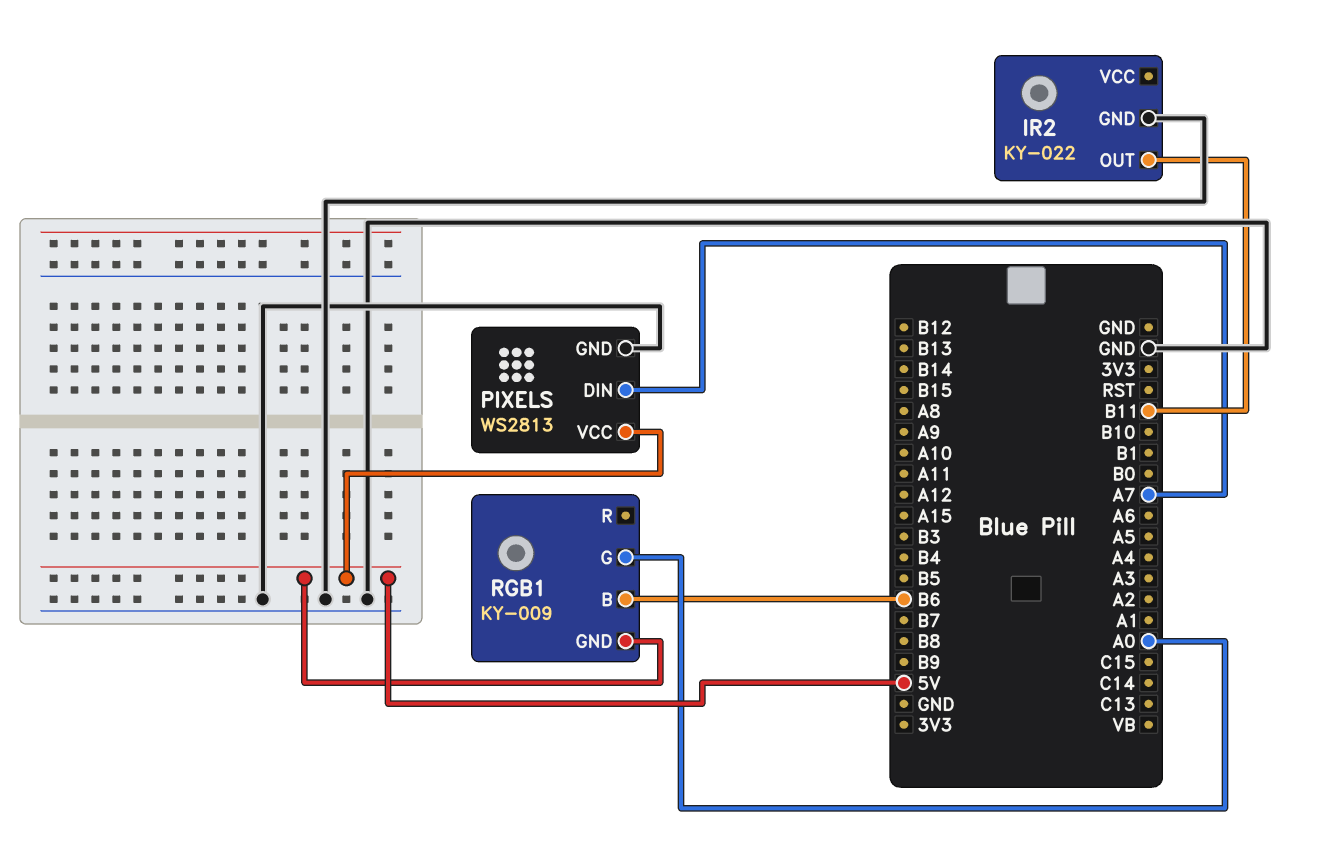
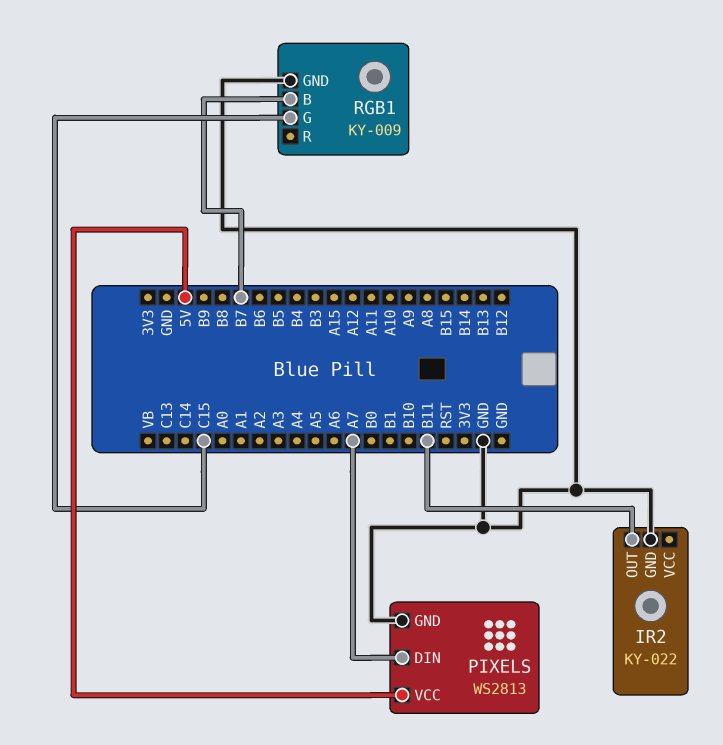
RGB1 pin B: B6 -> B7
RGB1 pin G: A0 -> C15
RGB1 pin GND: 5V -> GND

